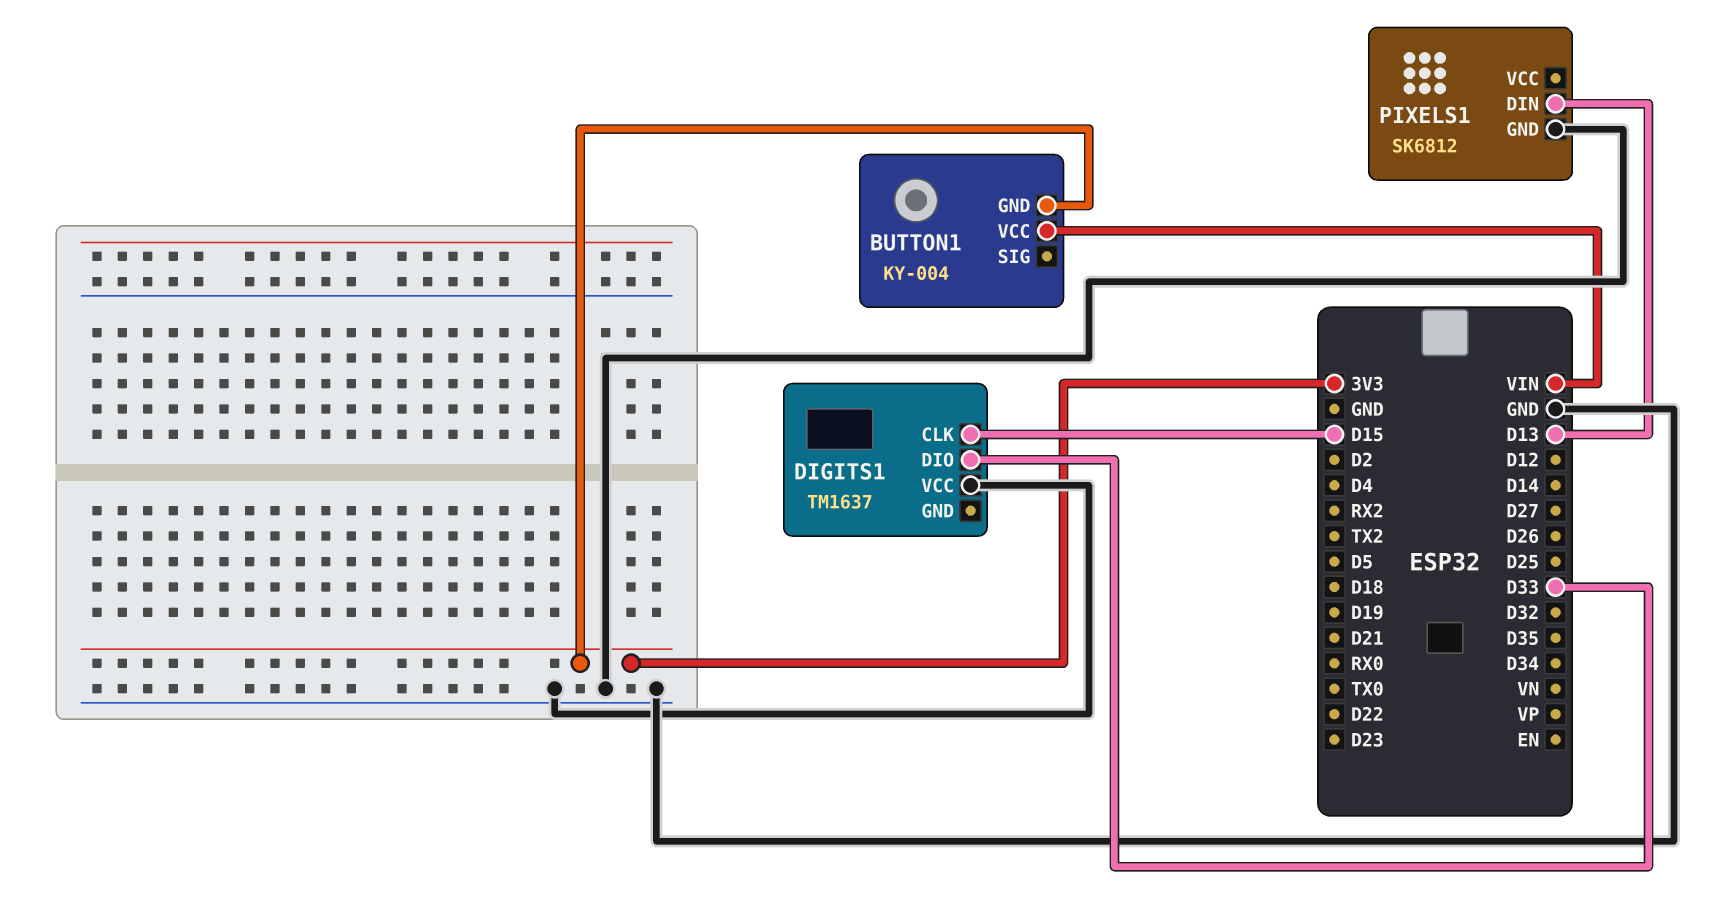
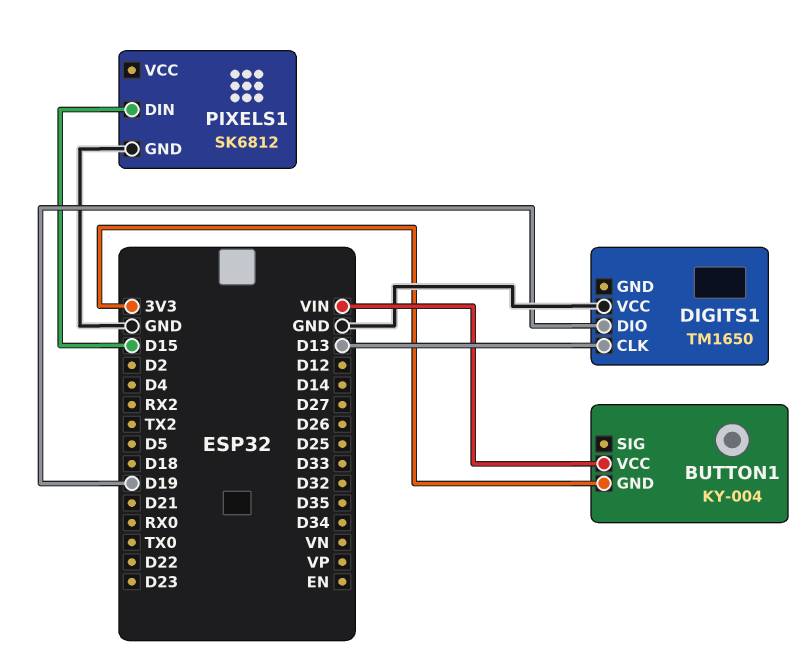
DIGITS1: TM1637 -> TM1650
DIGITS1 pin CLK: D15 -> D13
DIGITS1 pin DIO: D33 -> D19
PIXELS1 pin DIN: D13 -> D15

